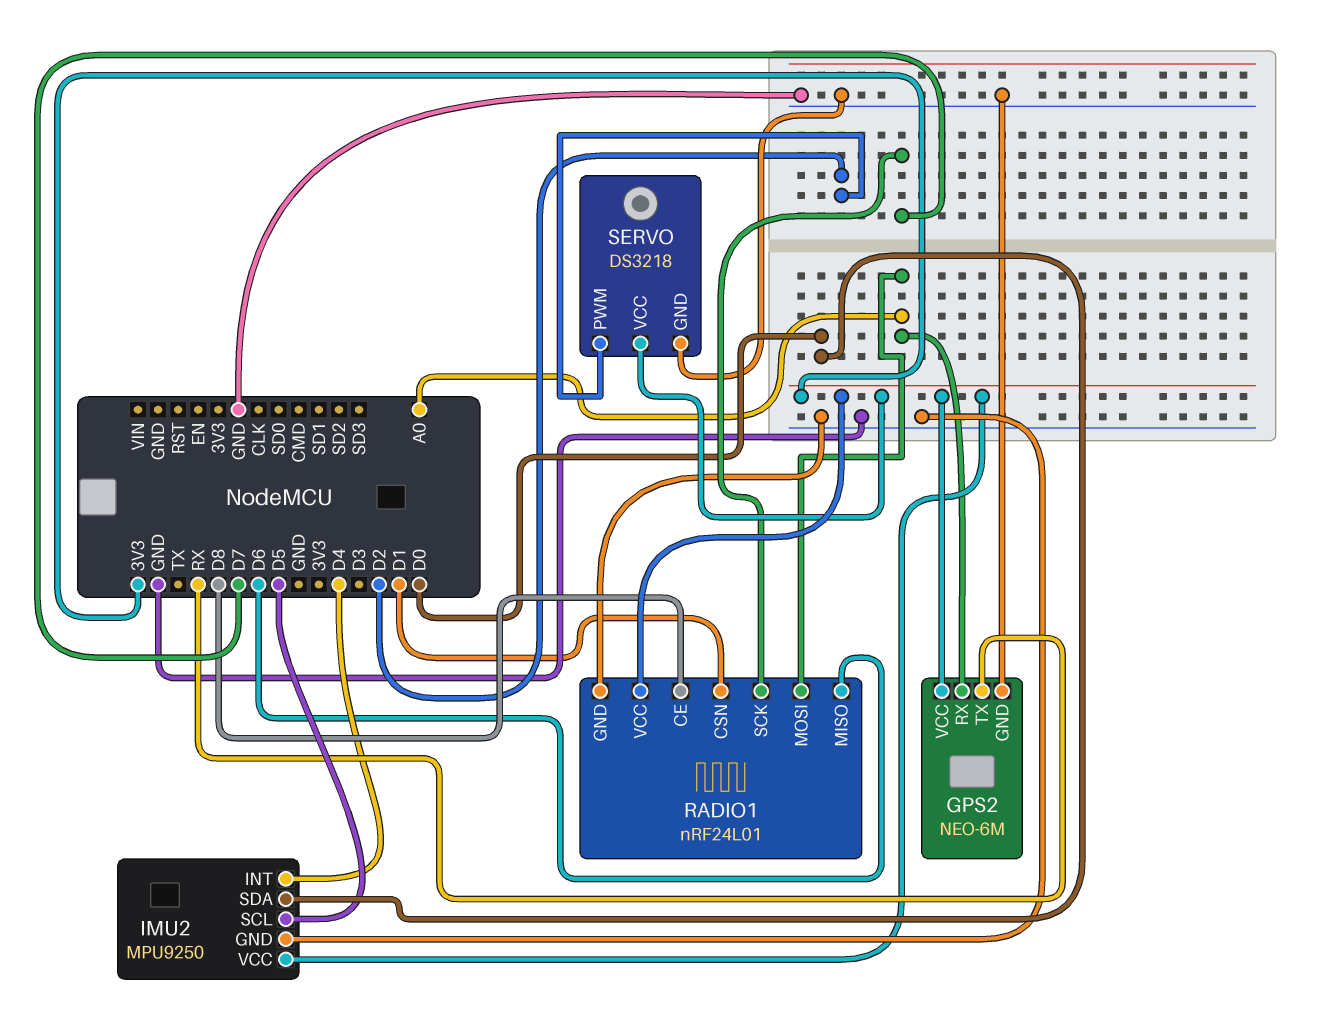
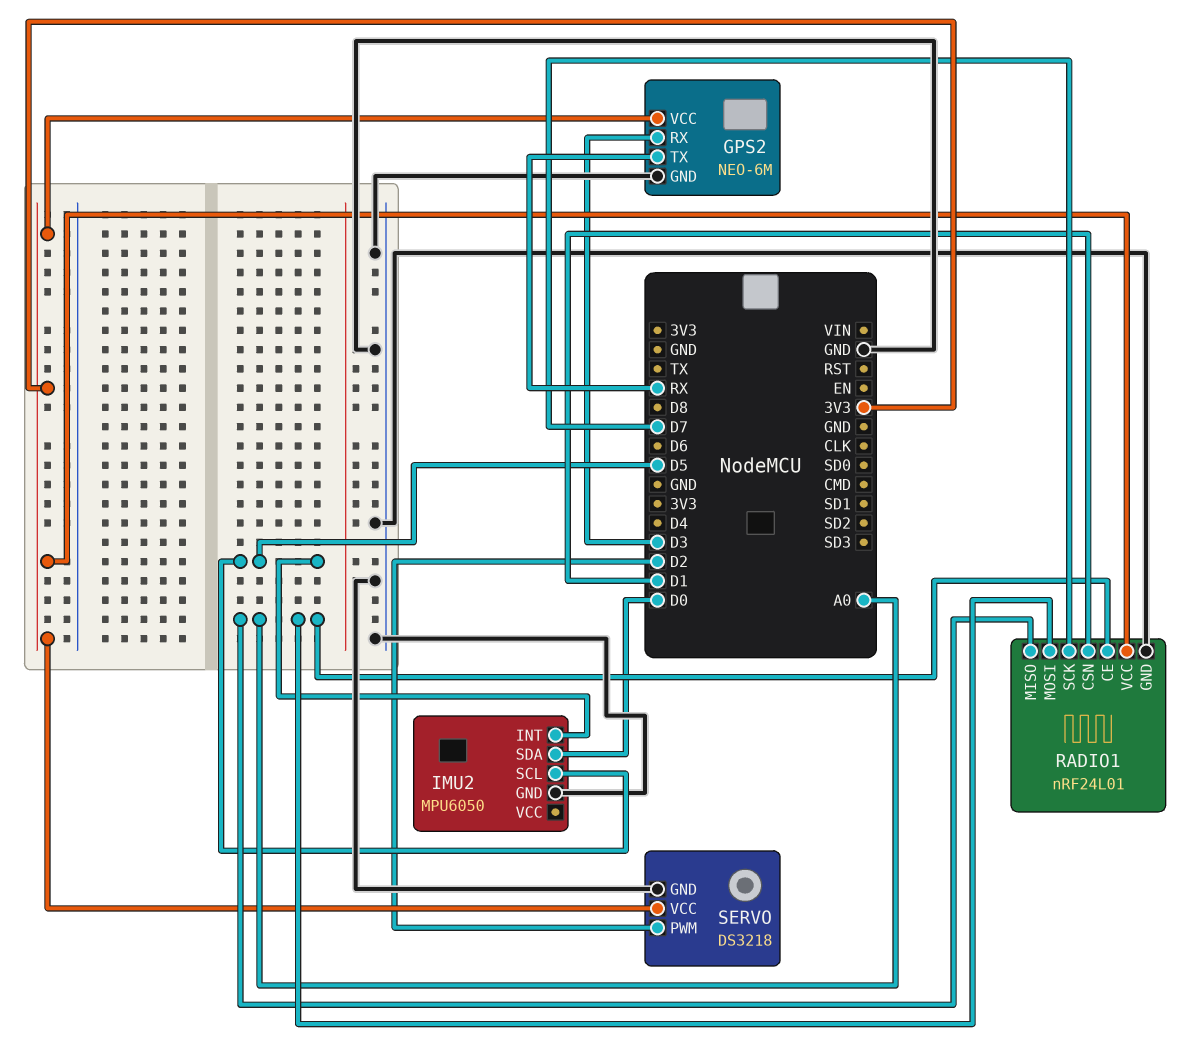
GPS2 pin RX: A0 -> D3
IMU2: MPU9250 -> MPU6050
IMU2 pin INT: D4 -> D5
IMU2 pin VCC: 3V3 -> none
RADIO1 pin CE: D8 -> A0
RADIO1 pin MISO: D6 -> A0

